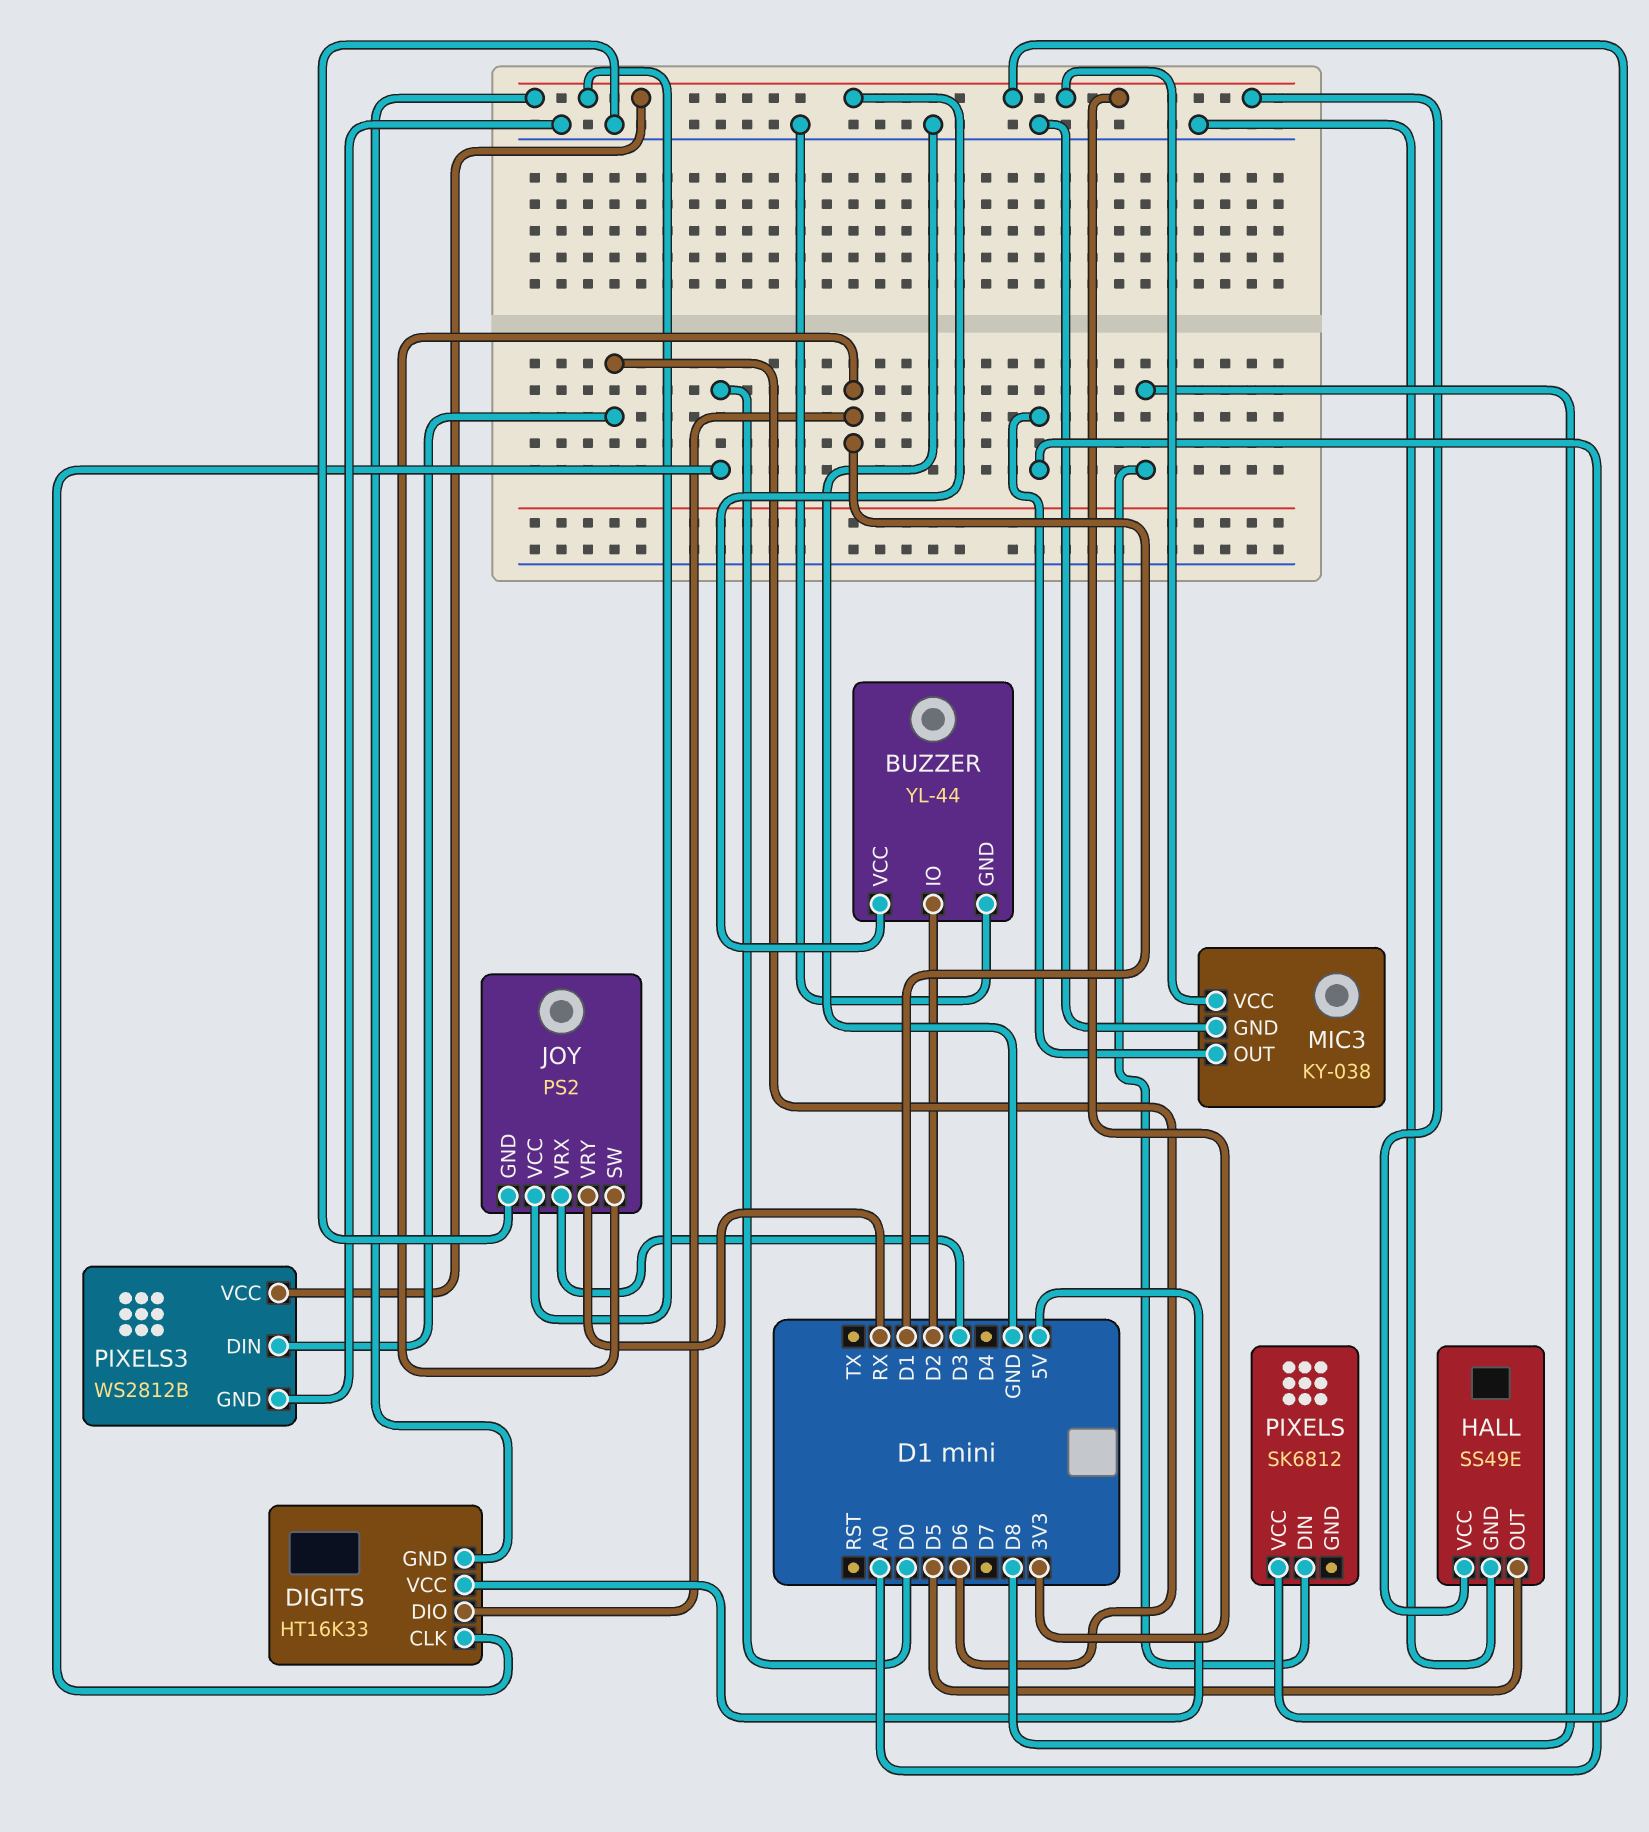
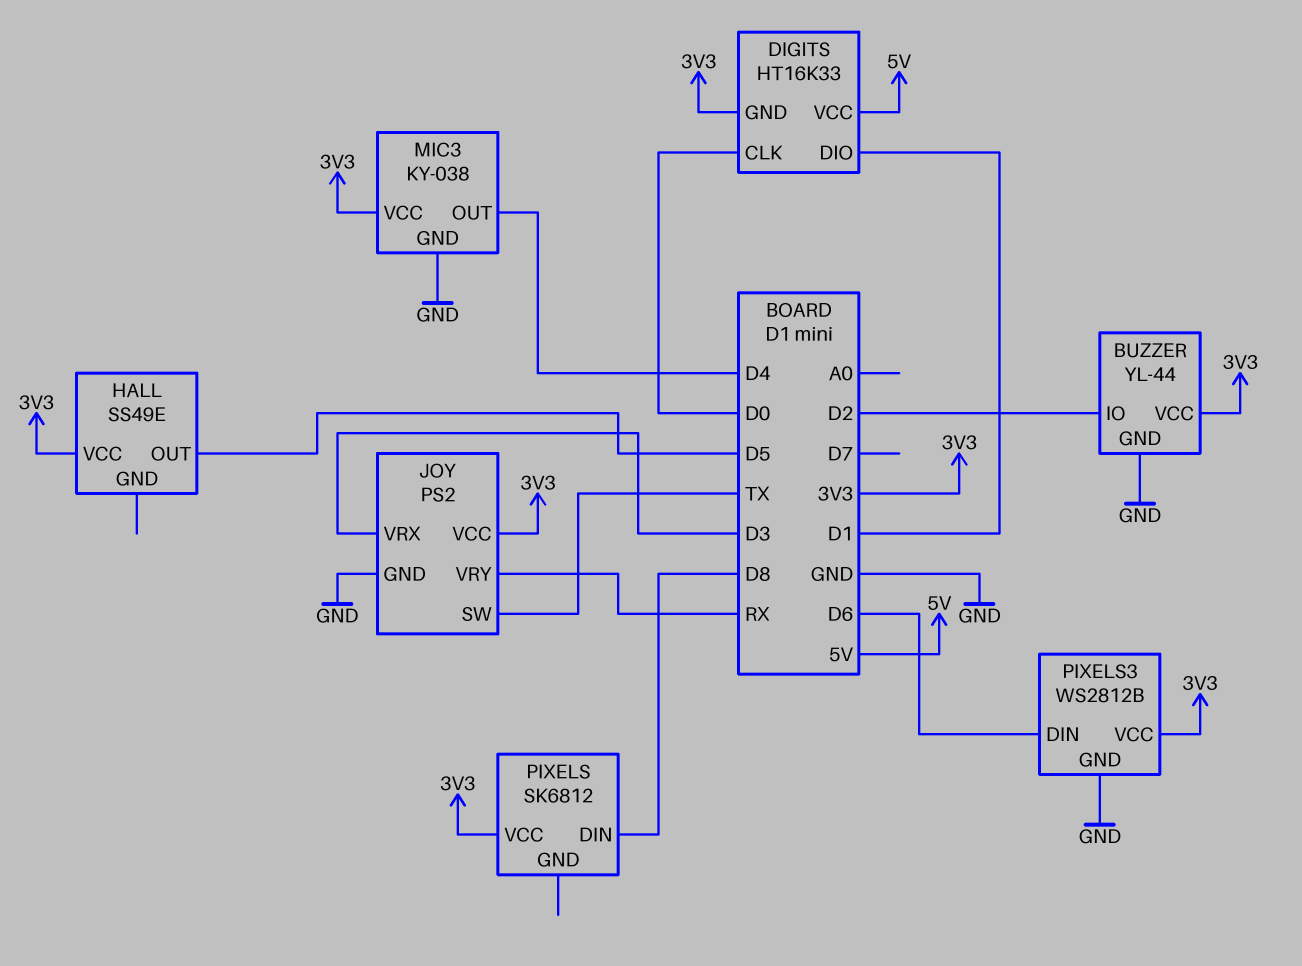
HALL pin GND: GND -> none
JOY pin SW: D1 -> TX
MIC3 pin OUT: A0 -> D4

